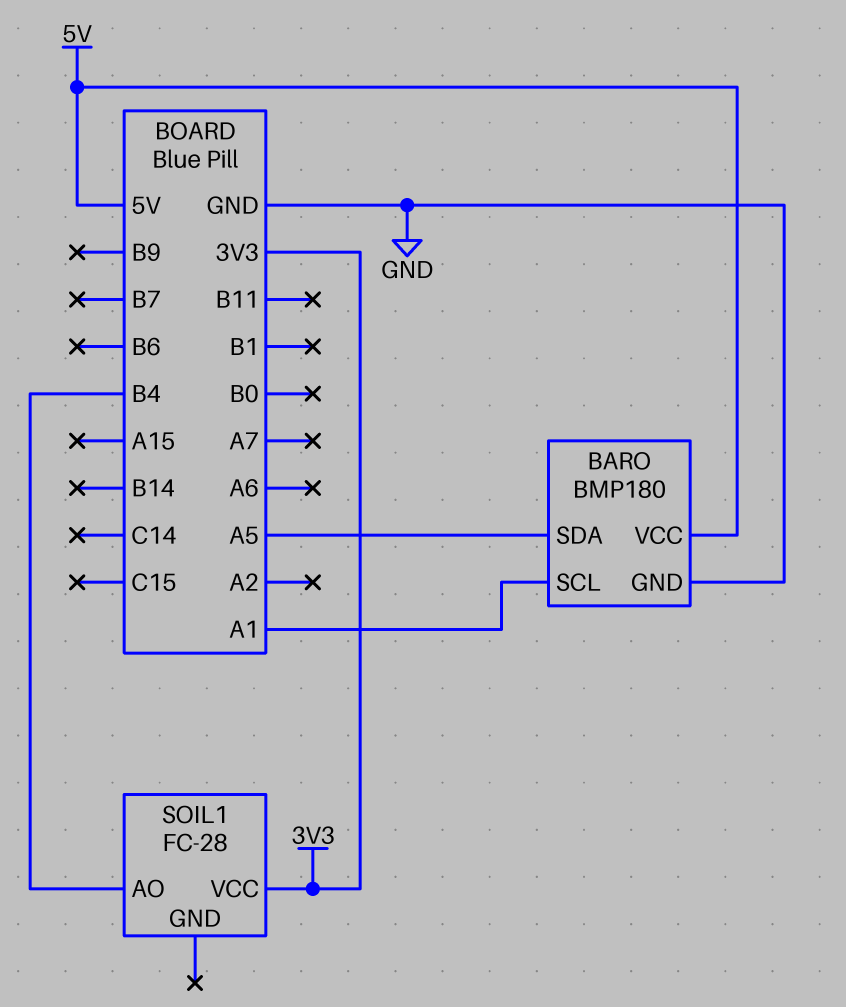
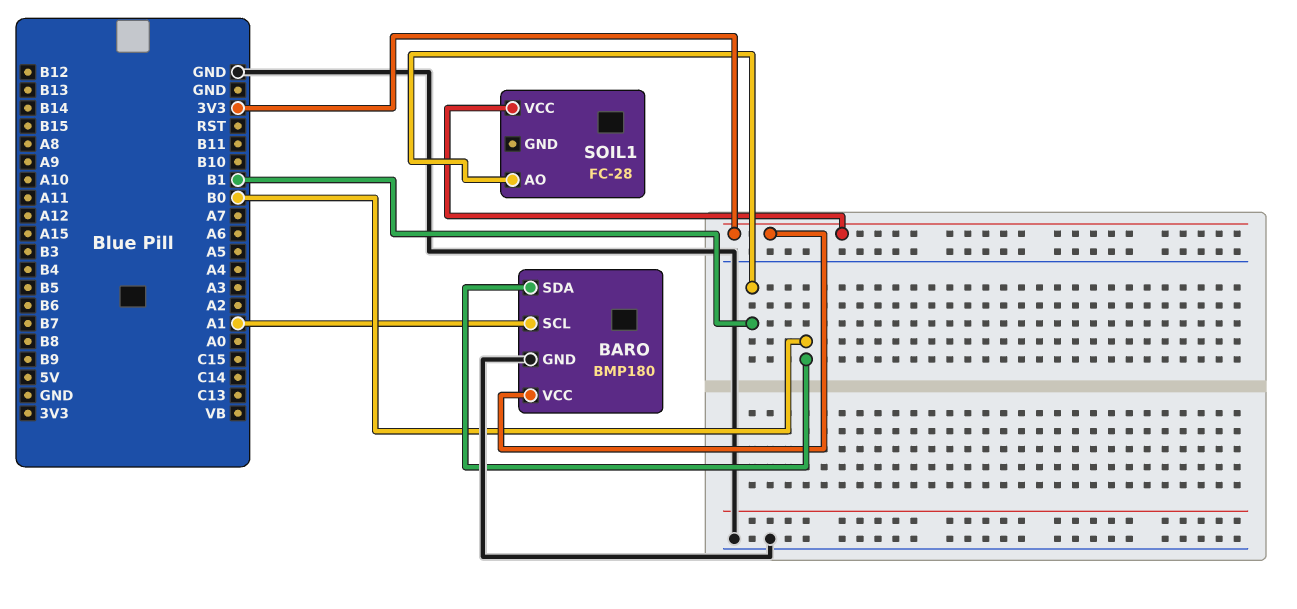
BARO pin SDA: A5 -> B0
BARO pin VCC: 5V -> 3V3
SOIL1 pin AO: B4 -> B1

